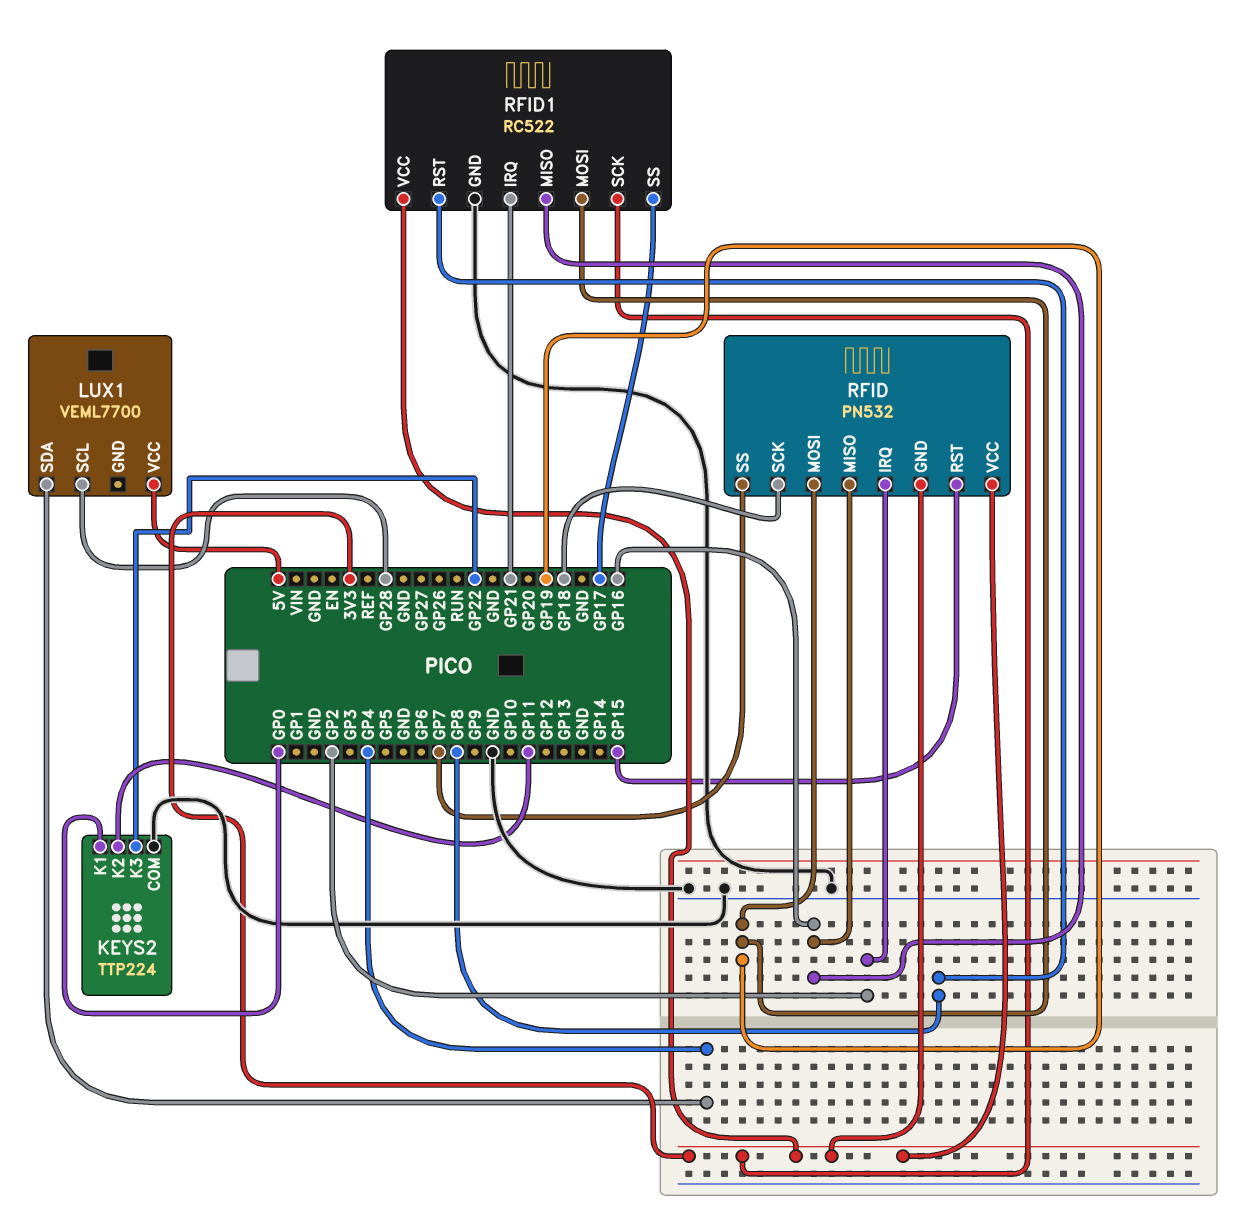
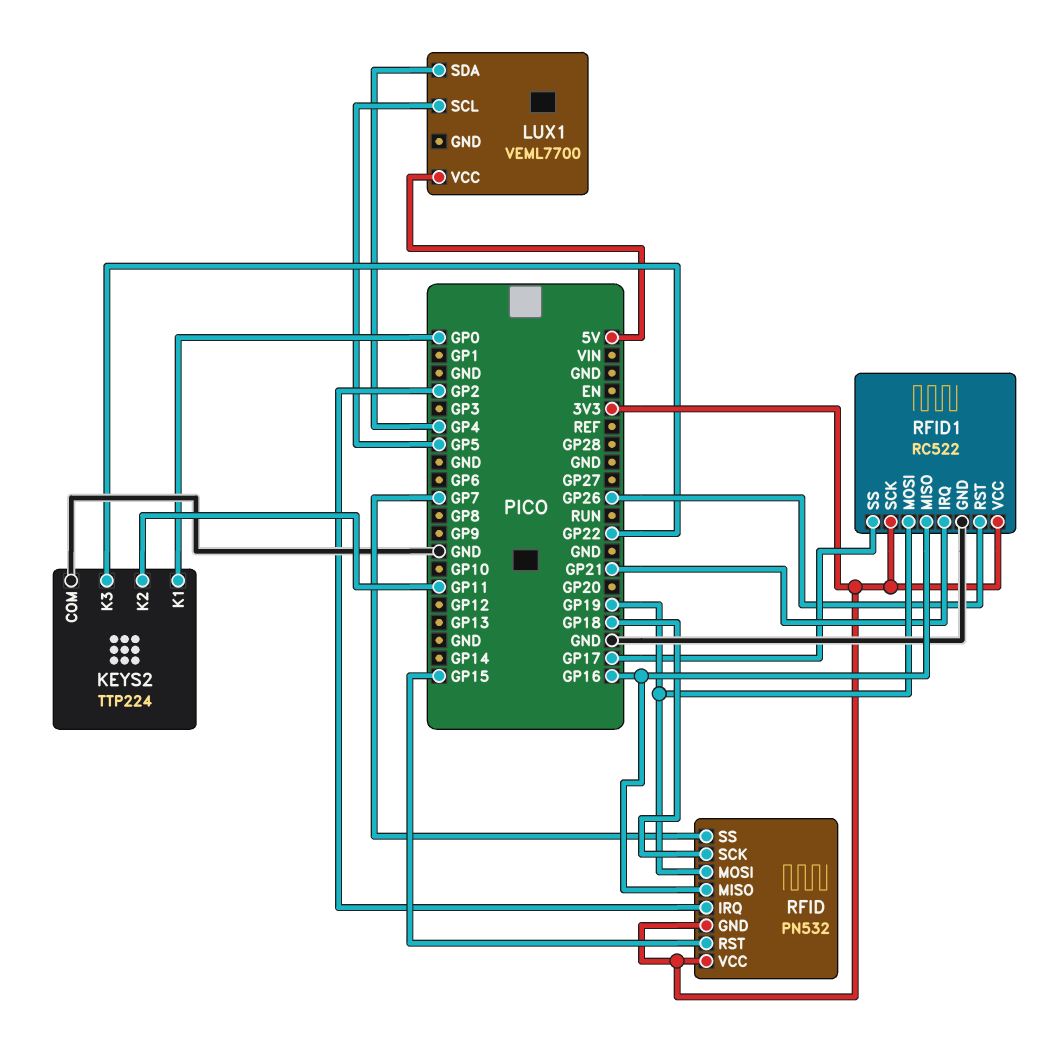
LUX1 pin SCL: GP28 -> GP5
RFID1 pin RST: GP8 -> GP26

